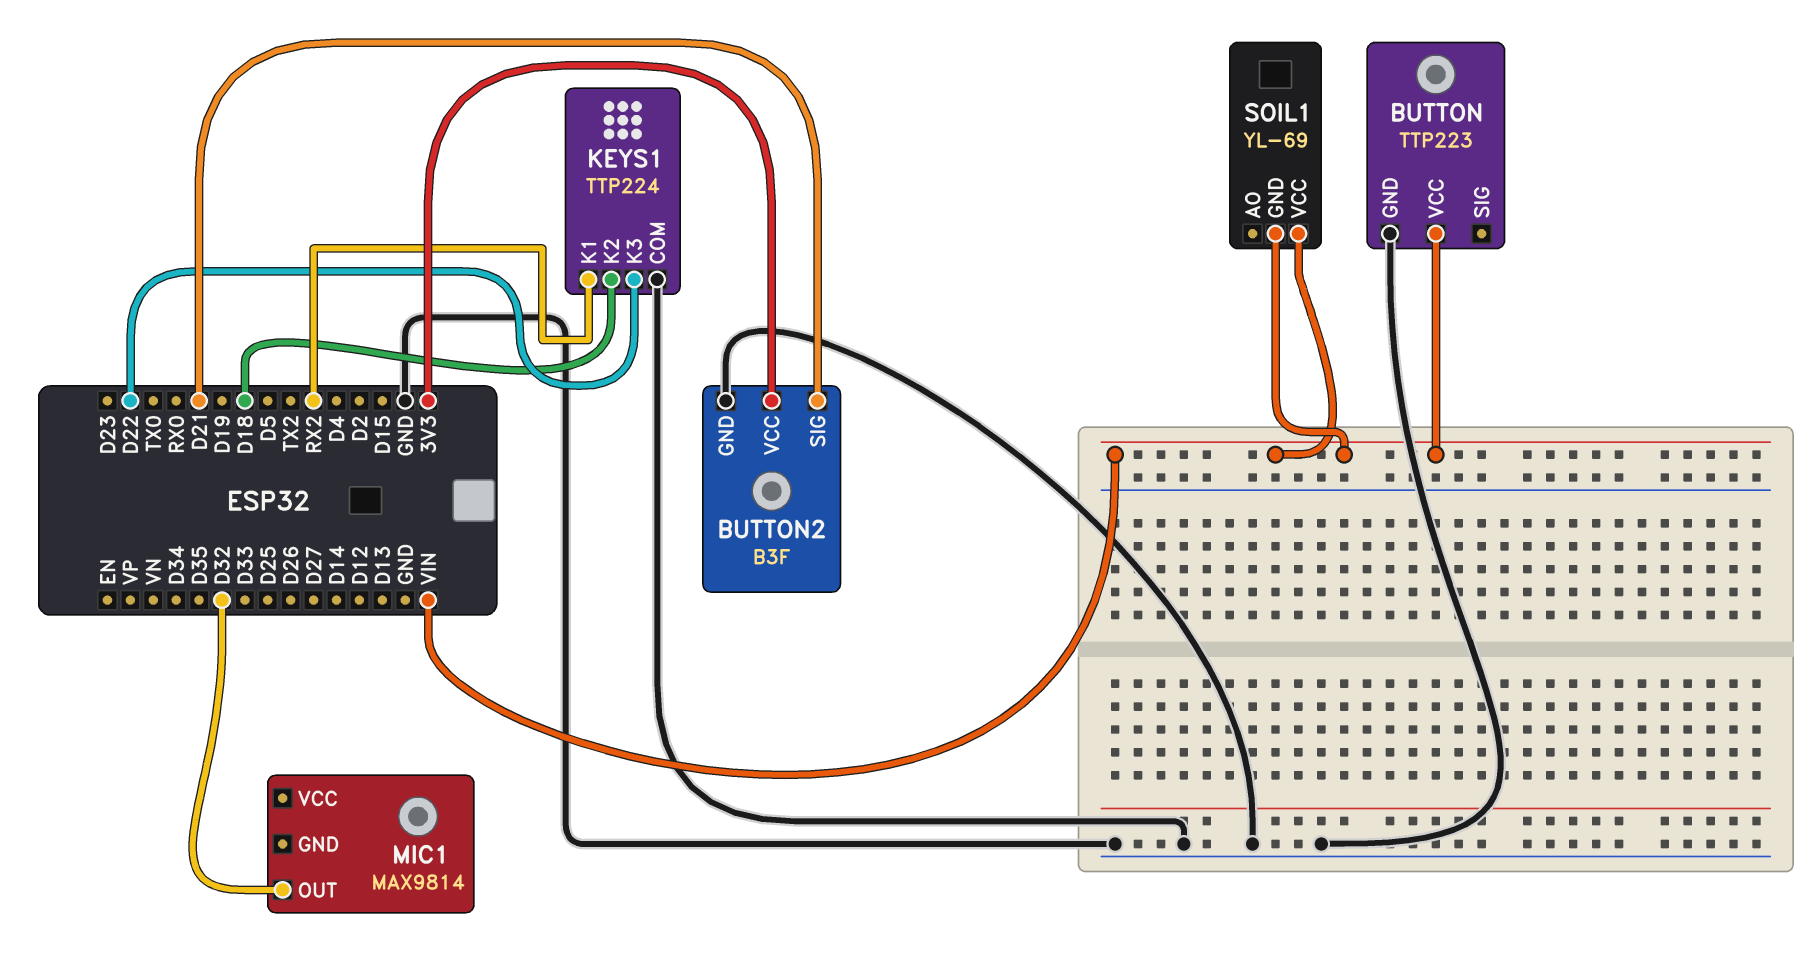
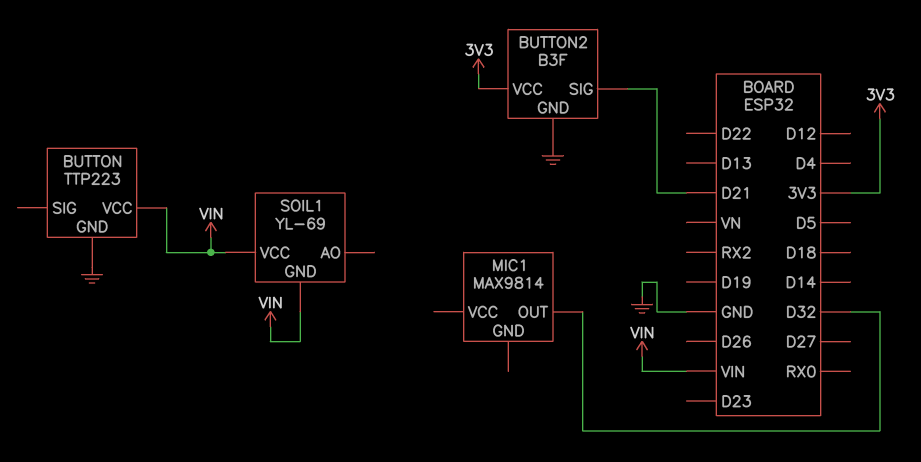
KEYS1: TTP224 -> none
KEYS1 pin COM: GND -> none
KEYS1 pin K1: RX2 -> none
KEYS1 pin K2: D18 -> none
KEYS1 pin K3: D22 -> none

